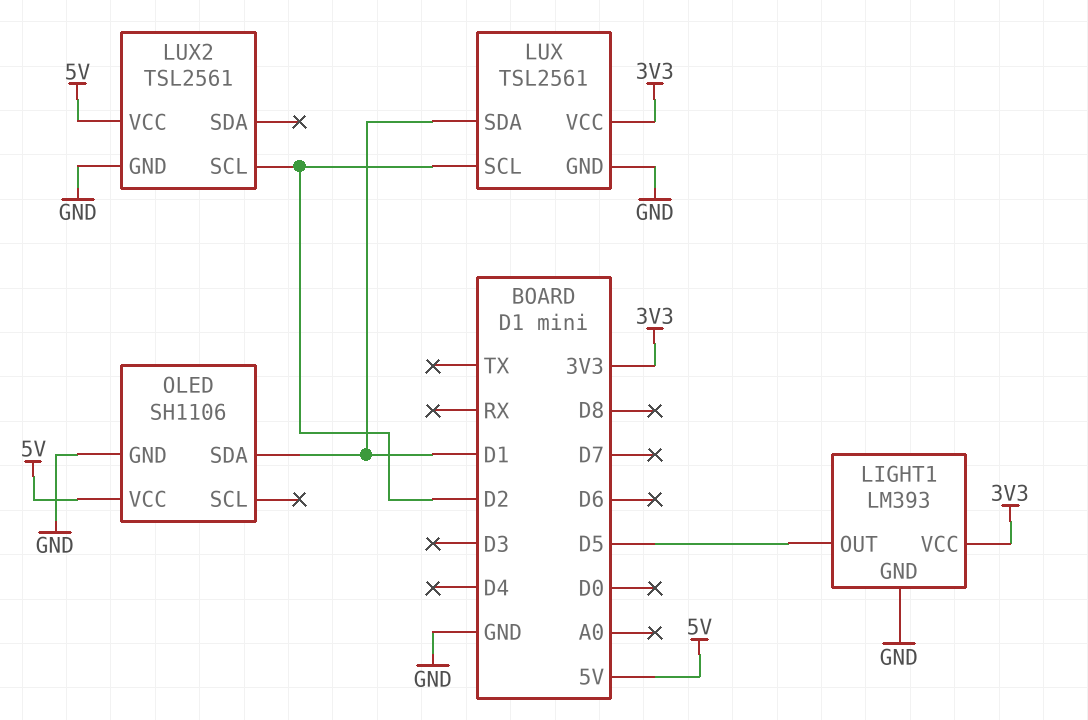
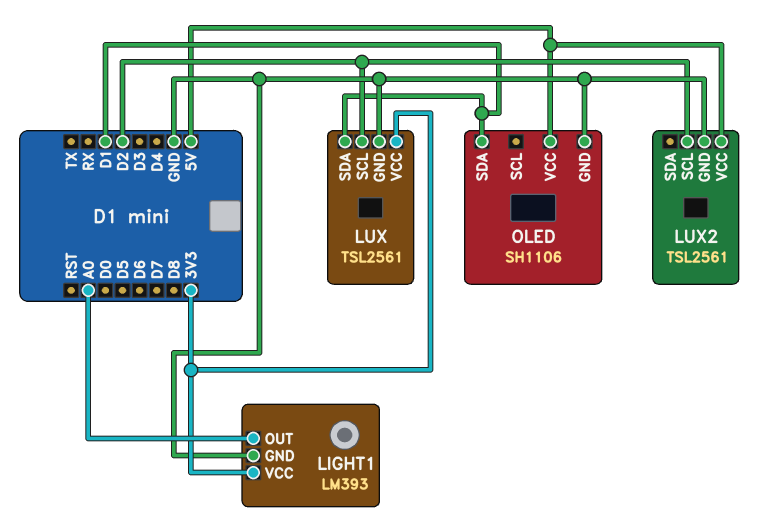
LIGHT1 pin OUT: D5 -> A0

